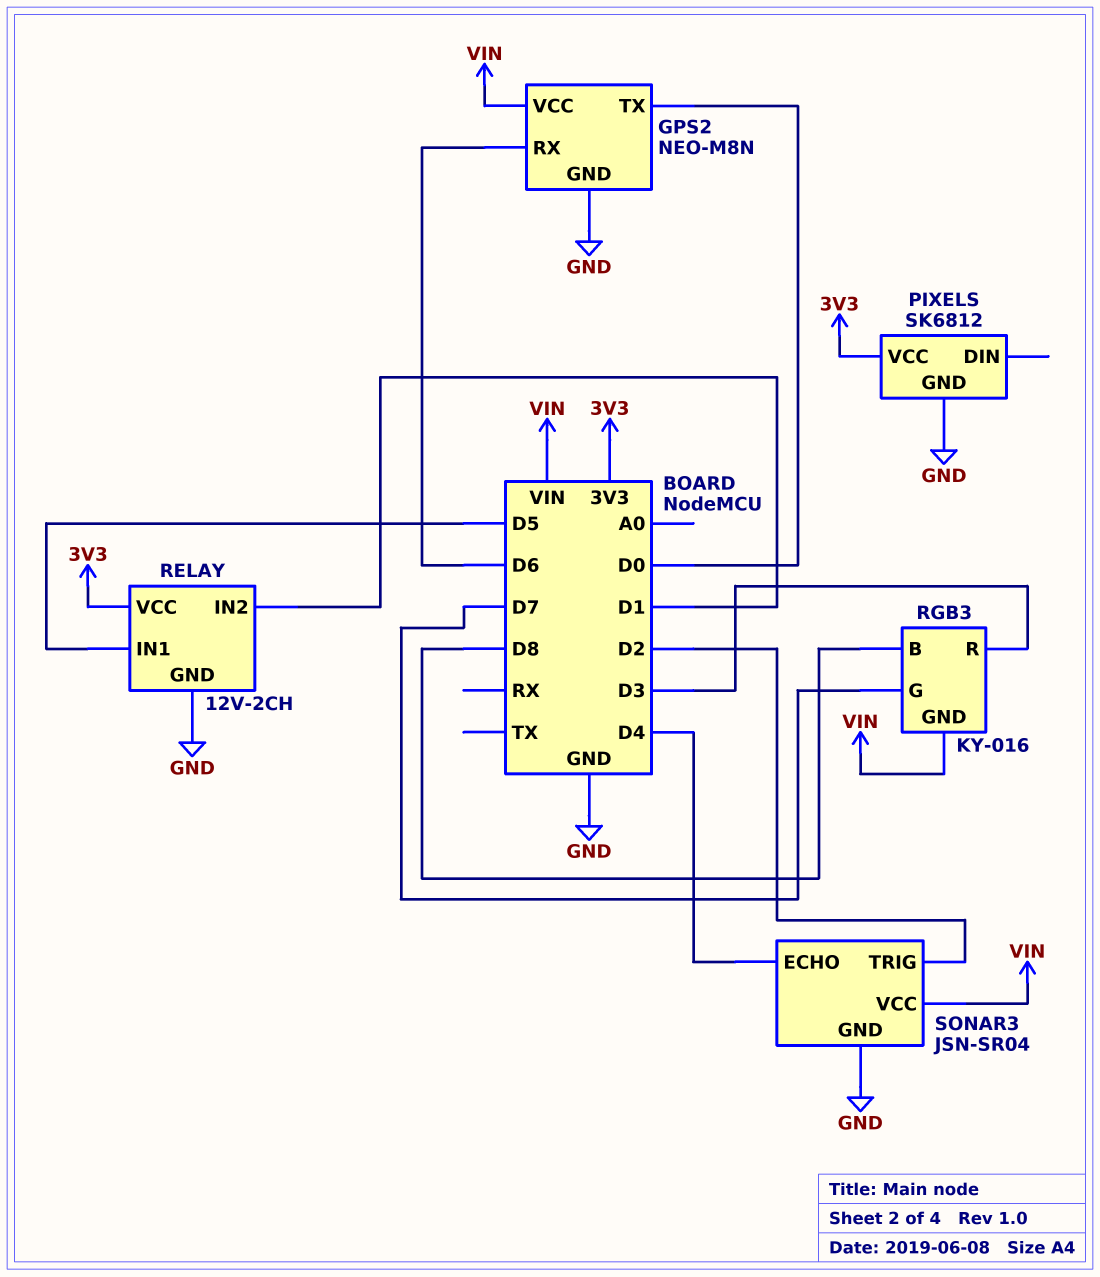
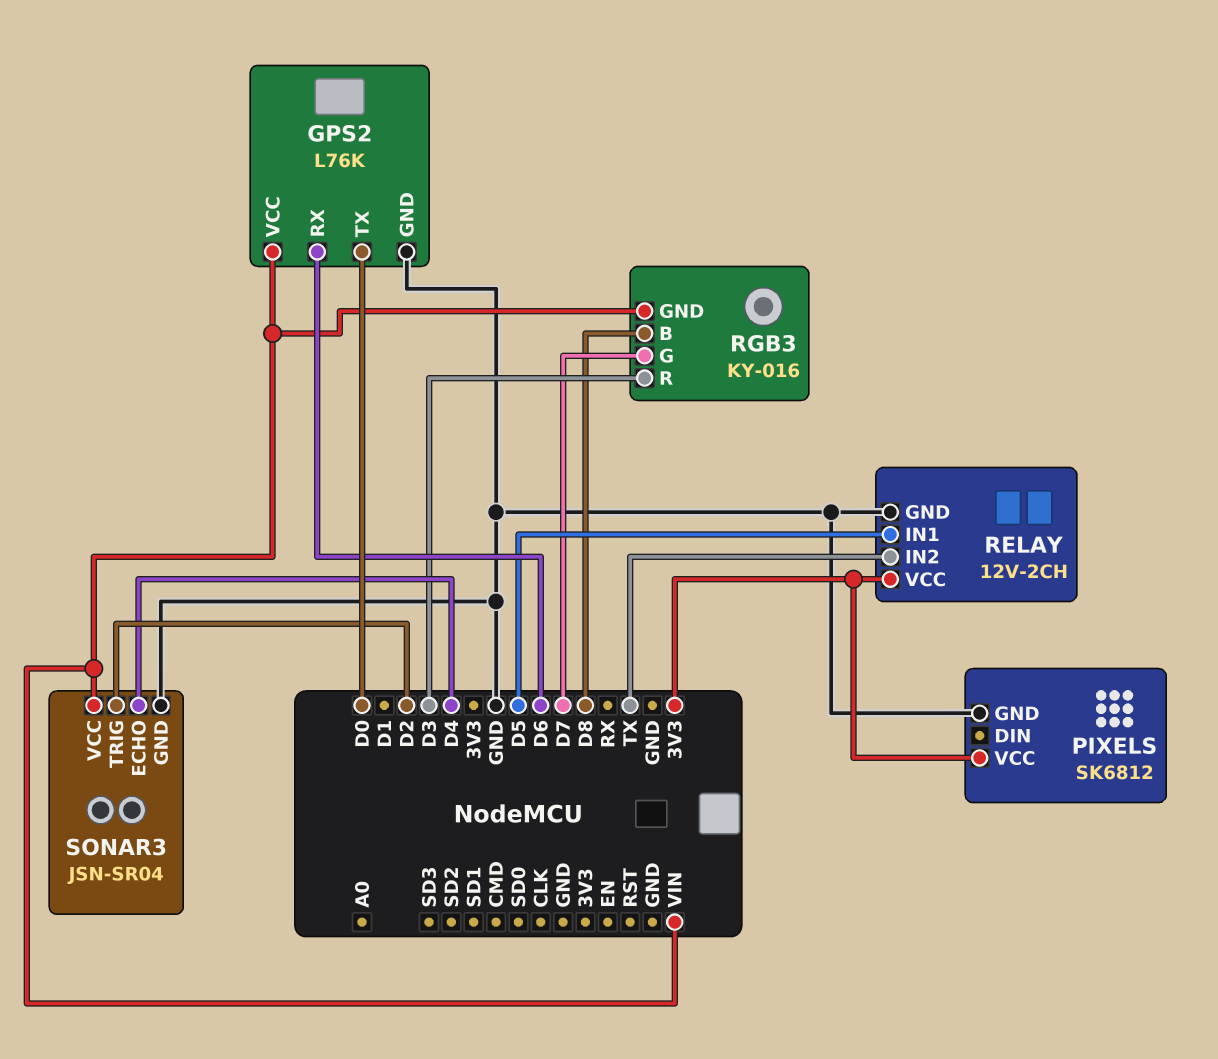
GPS2: NEO-M8N -> L76K
RELAY pin IN2: D1 -> TX

